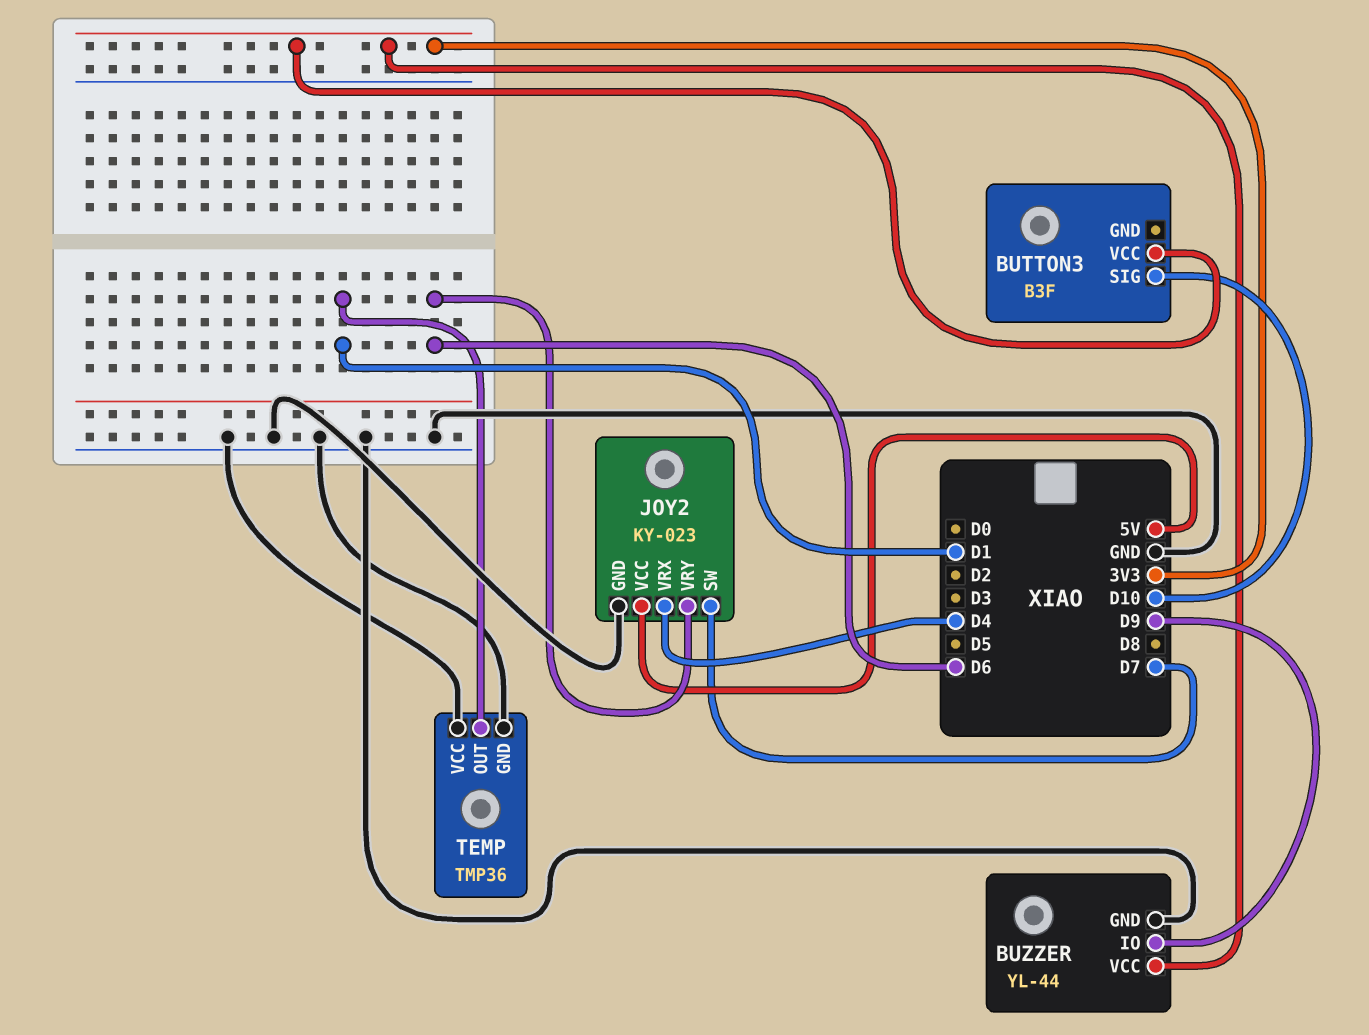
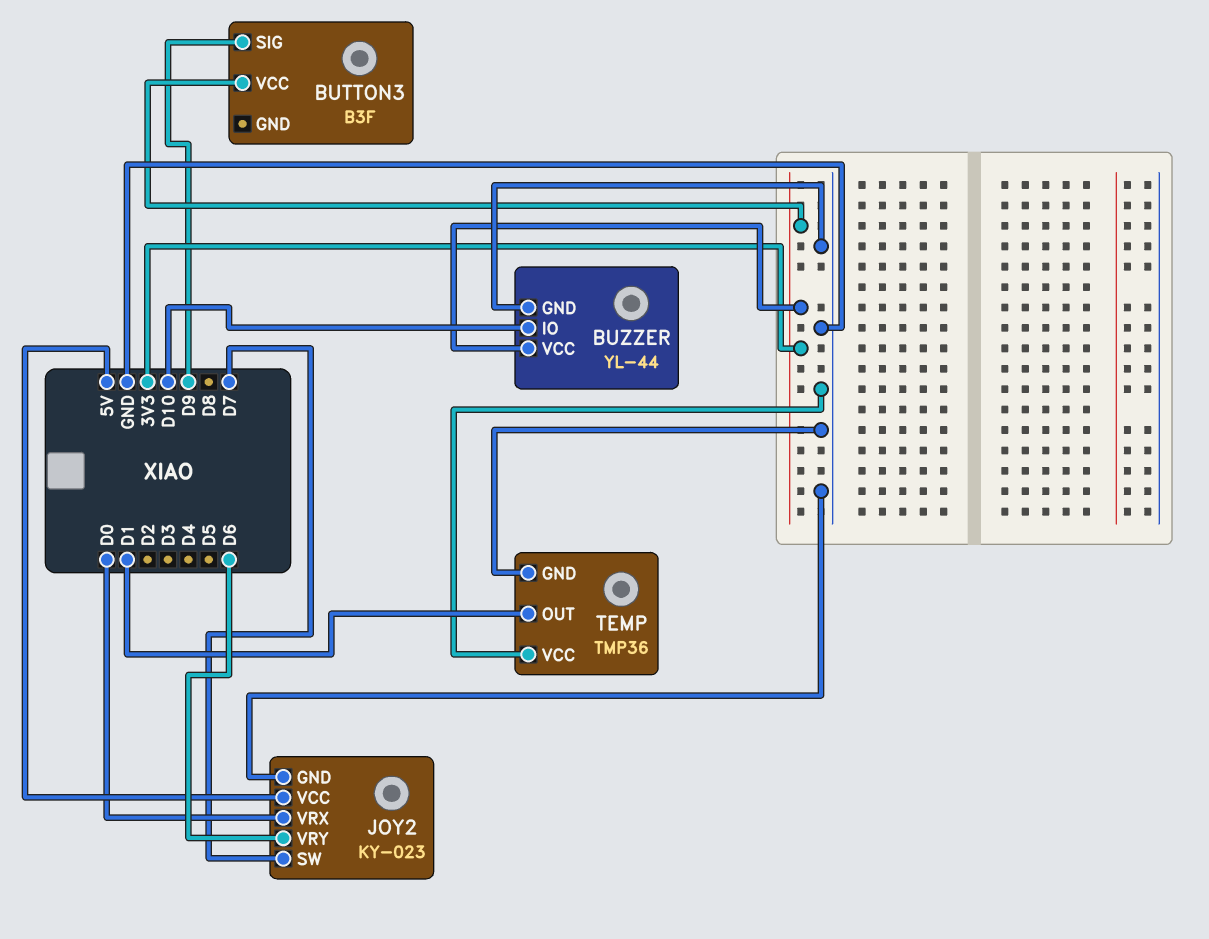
BUTTON3 pin SIG: D10 -> D9
BUZZER pin IO: D9 -> D10
JOY2 pin VRX: D4 -> D0

